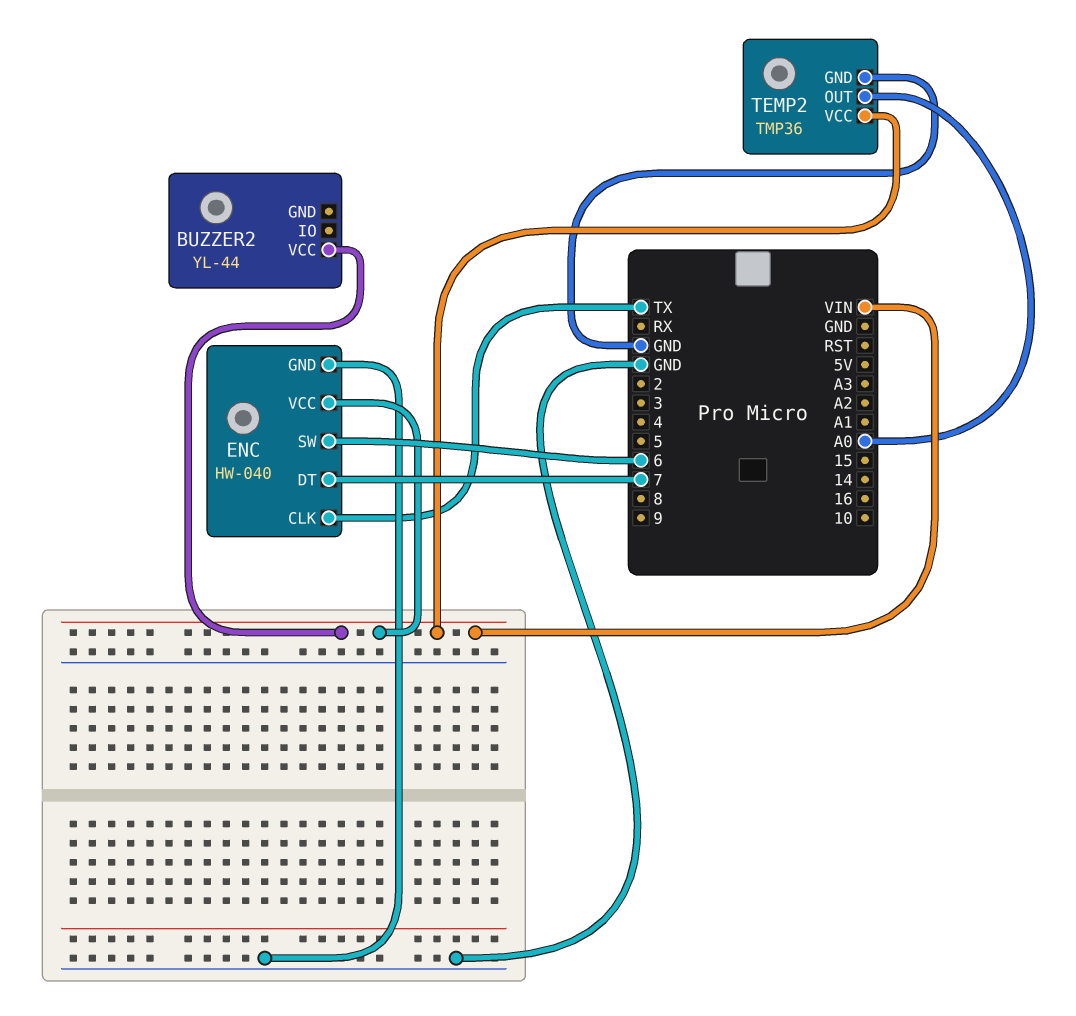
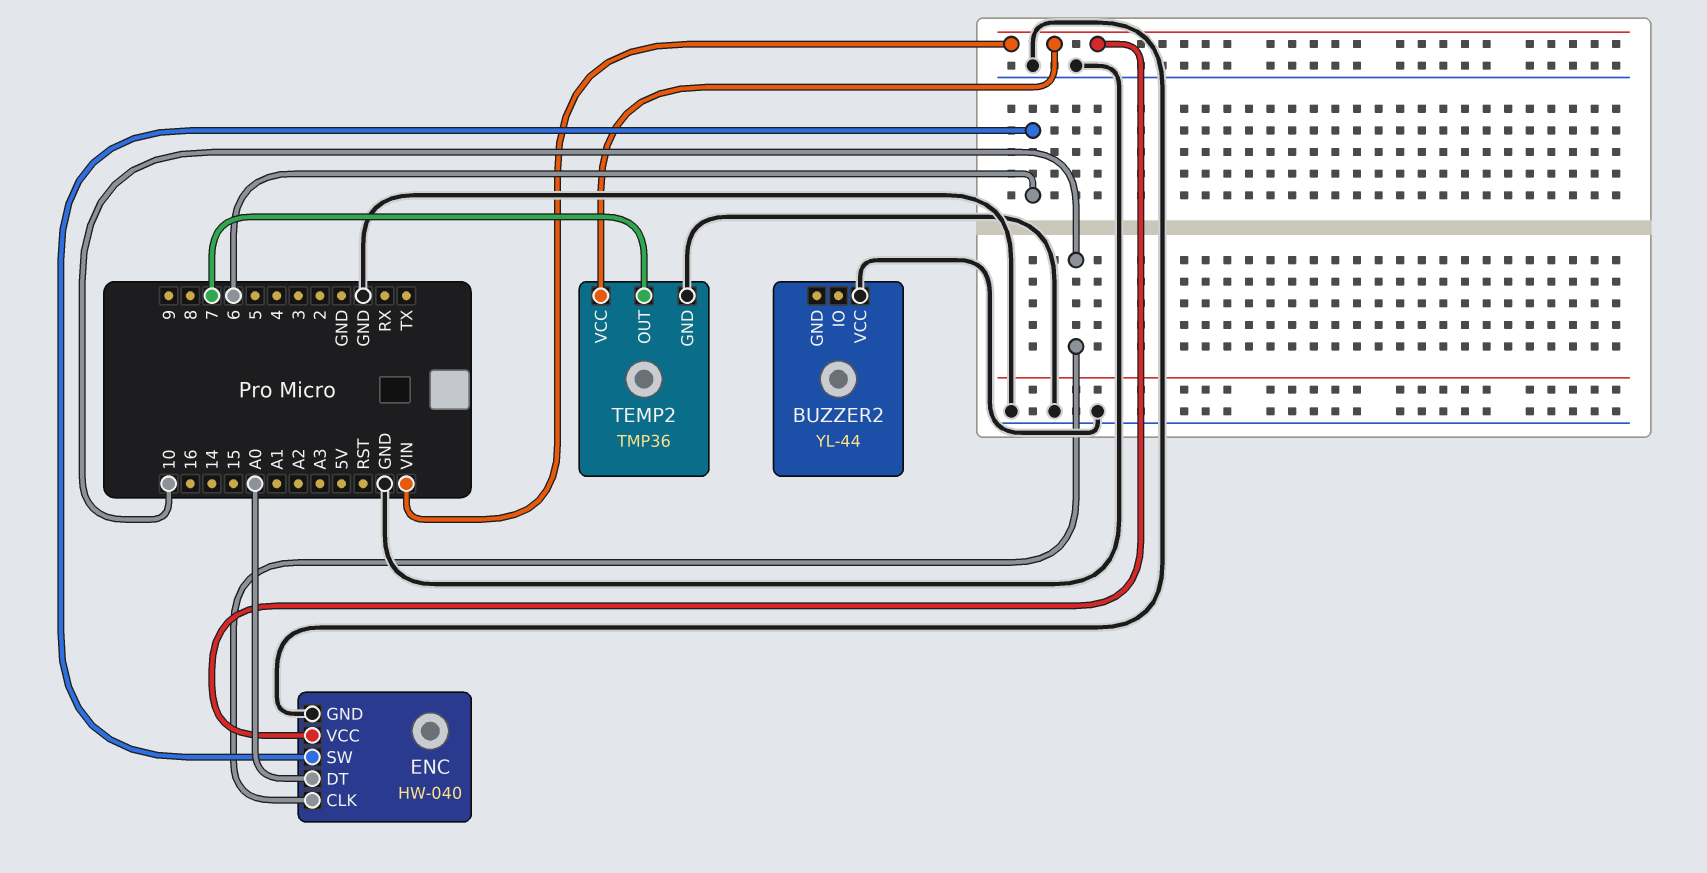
BUZZER2 pin VCC: VIN -> GND
ENC pin CLK: TX -> 10
ENC pin DT: 7 -> A0
TEMP2 pin OUT: A0 -> 7

